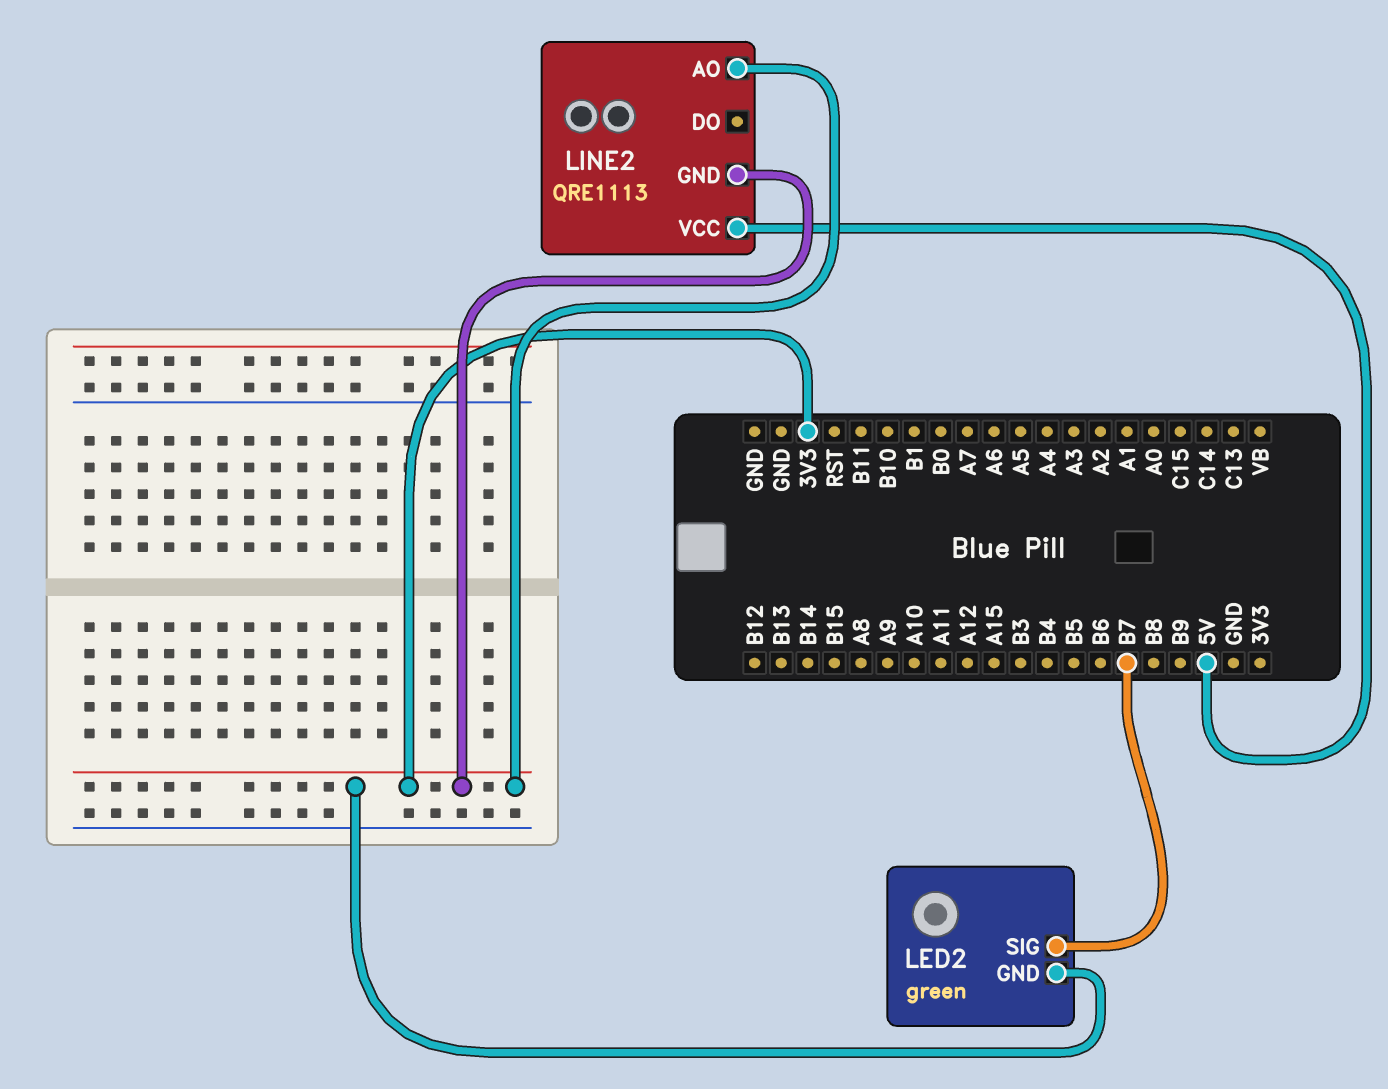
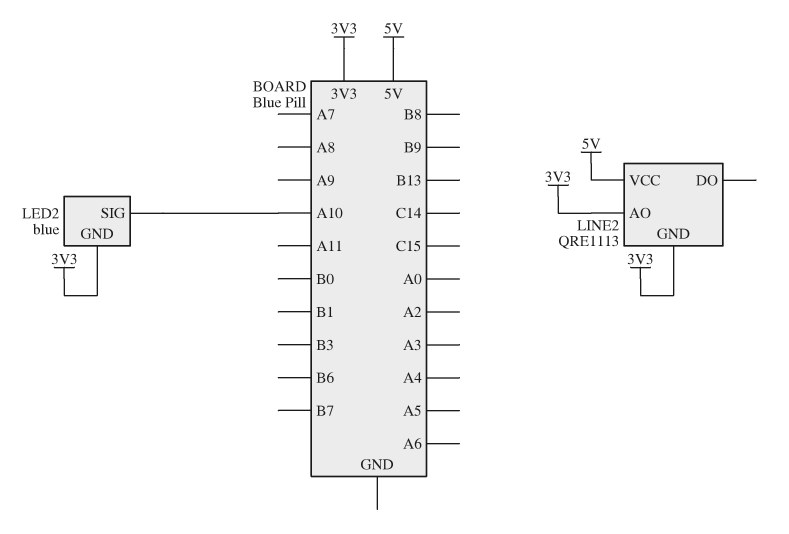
LED2: green -> blue
LED2 pin SIG: B7 -> A10

